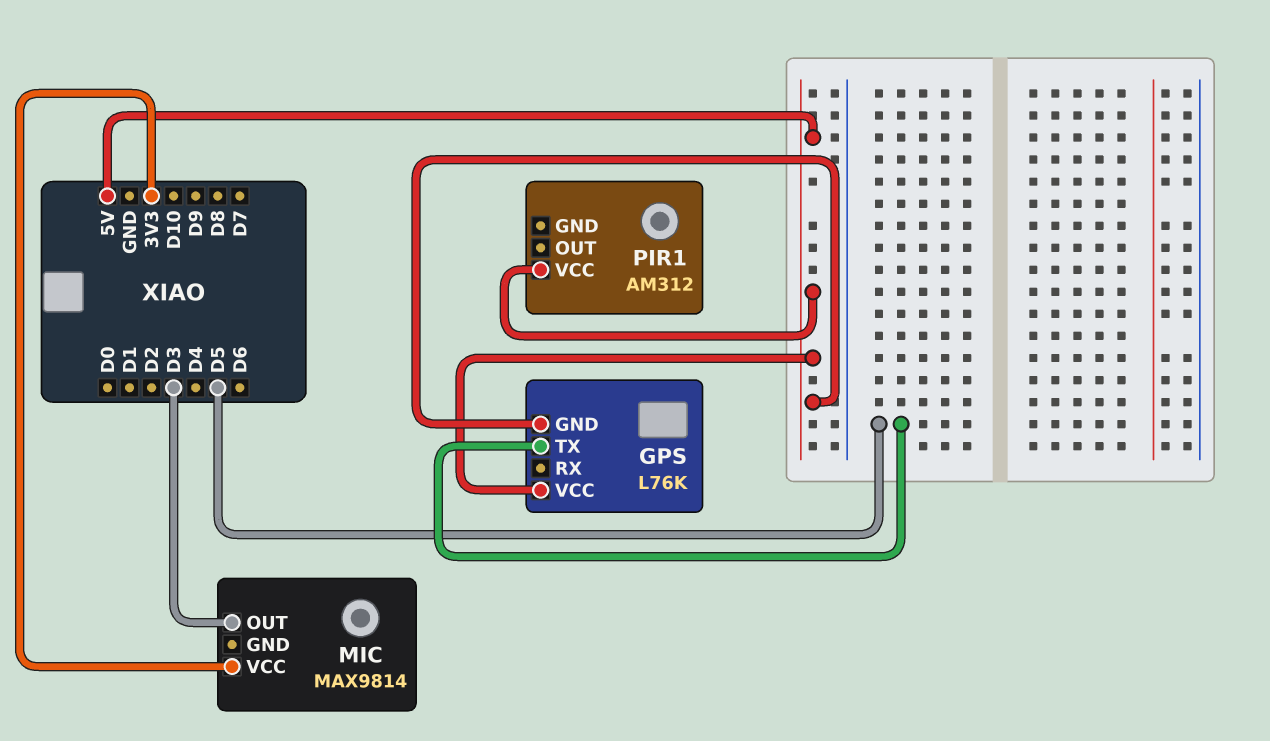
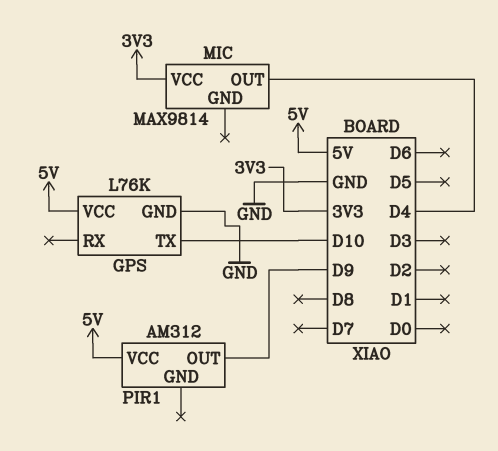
GPS pin GND: 5V -> GND
GPS pin TX: D5 -> D10
MIC pin OUT: D3 -> D4
PIR1 pin OUT: none -> D9

